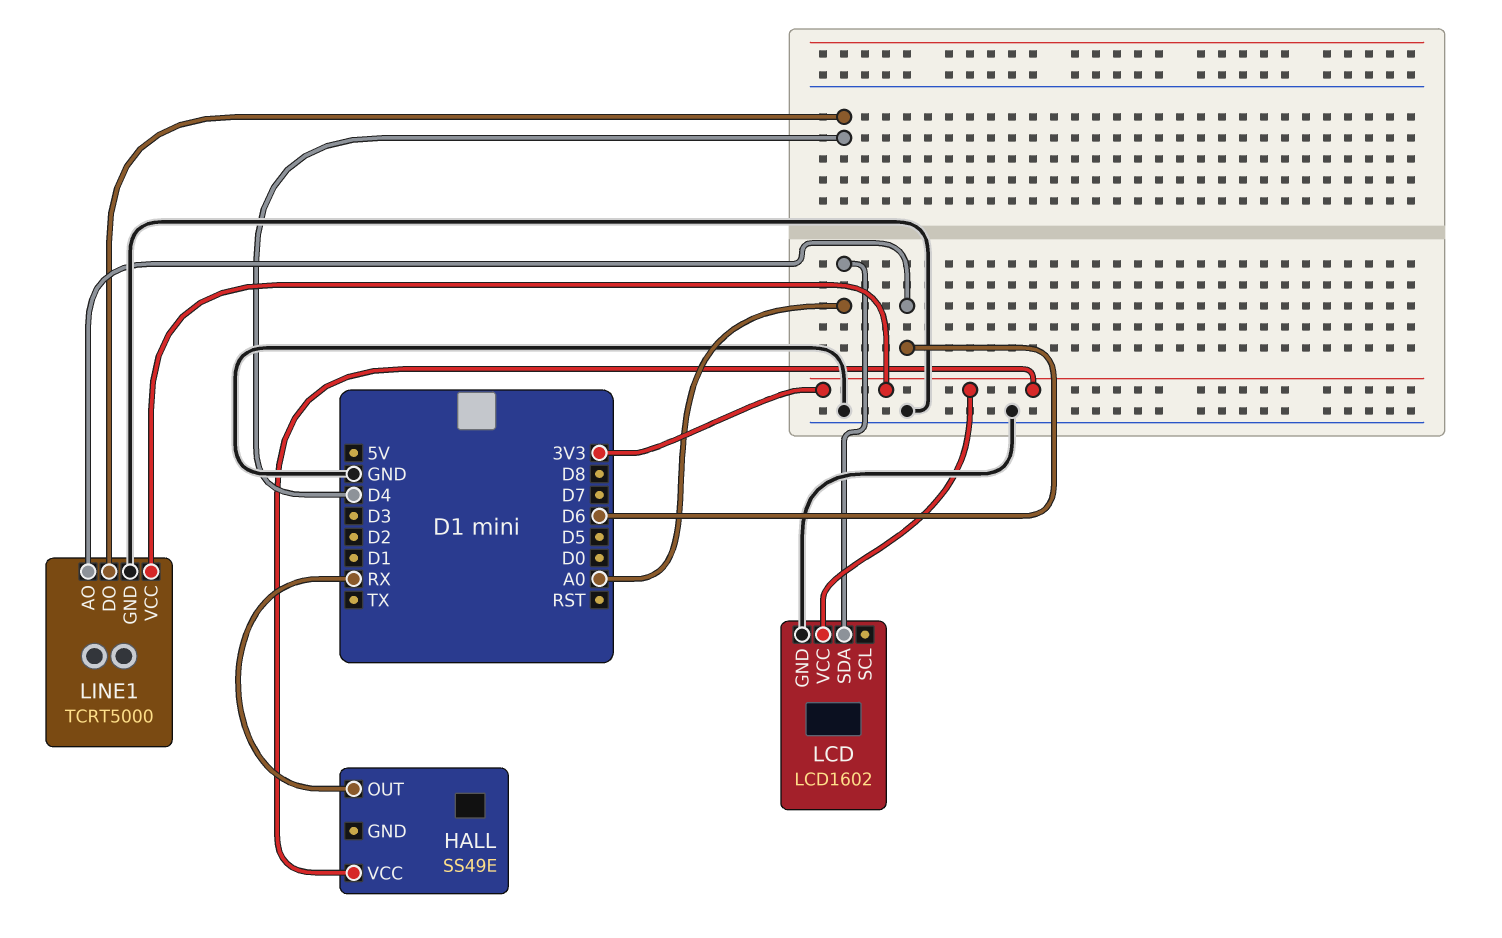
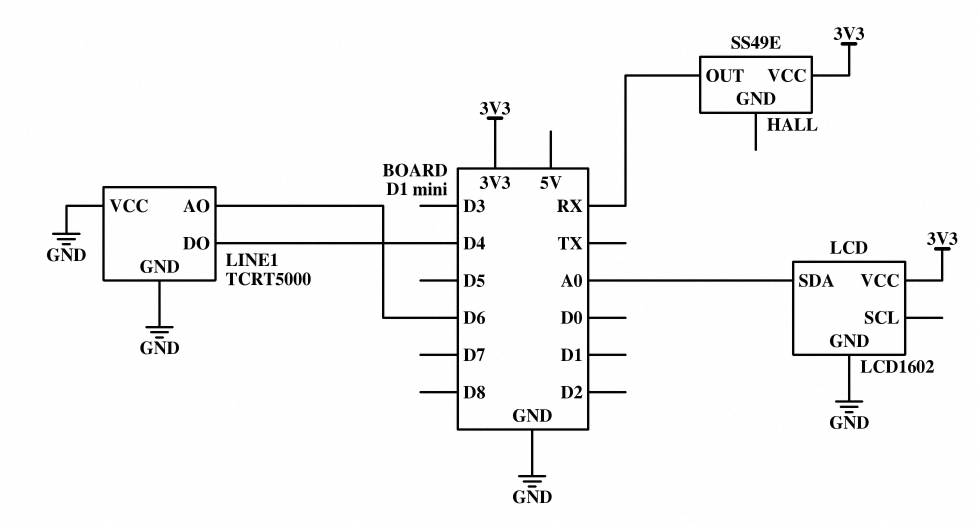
LINE1 pin VCC: 3V3 -> GND

